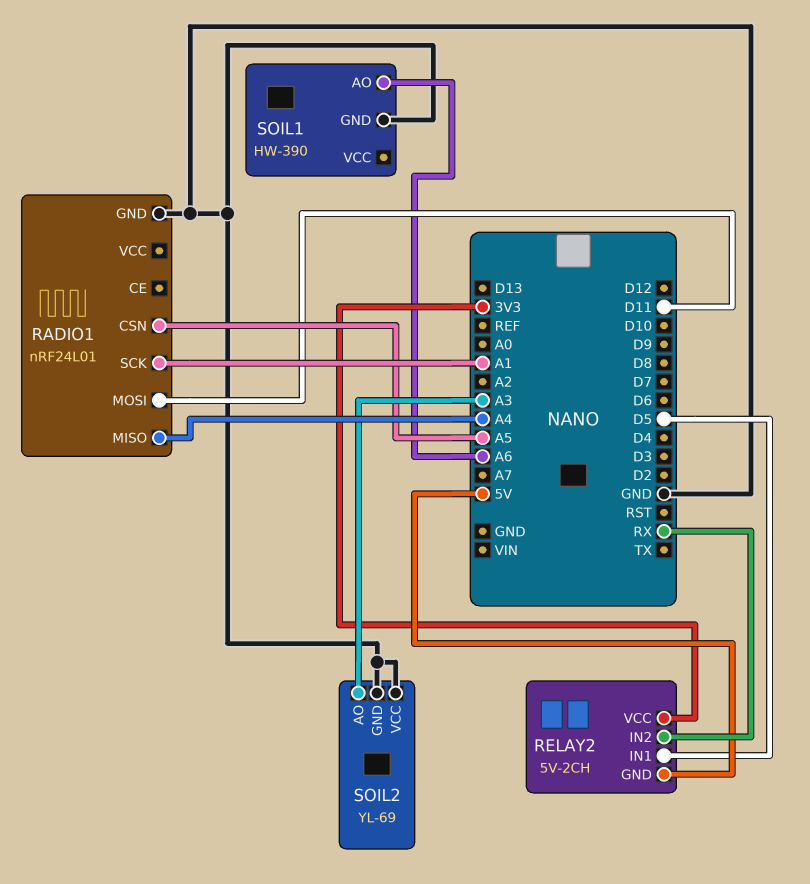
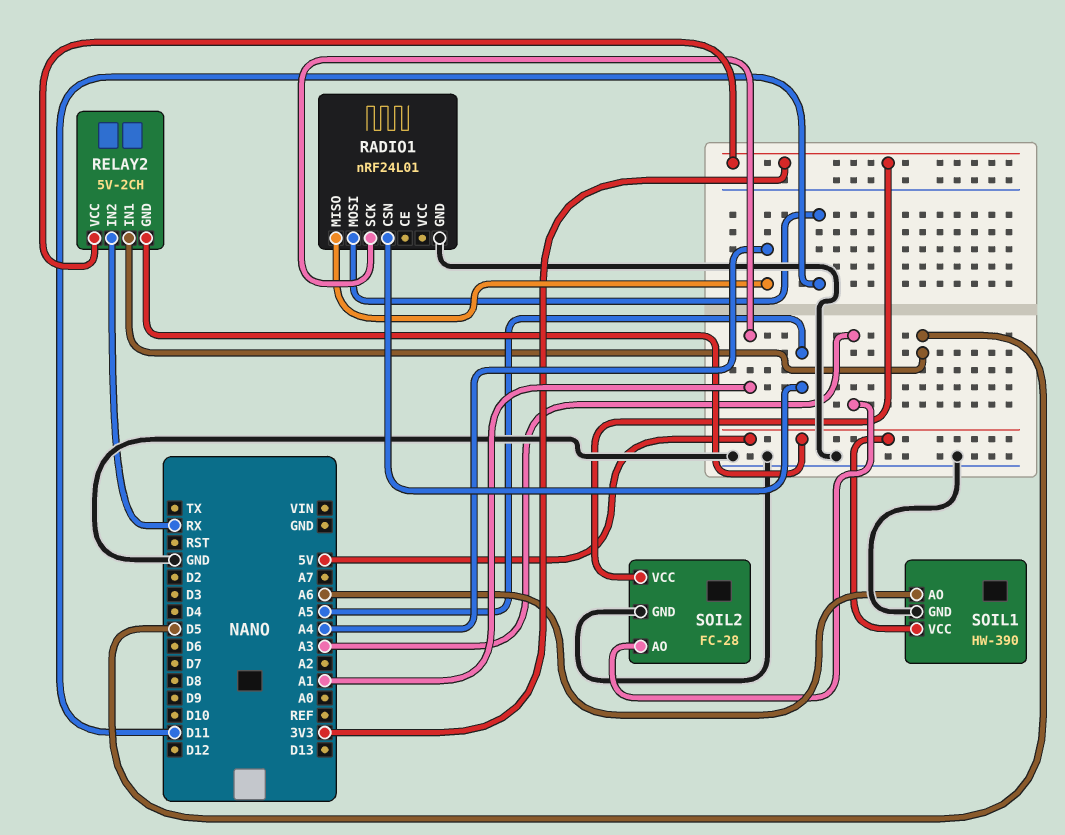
SOIL1 pin VCC: none -> 5V
SOIL2: YL-69 -> FC-28
SOIL2 pin VCC: GND -> 3V3

